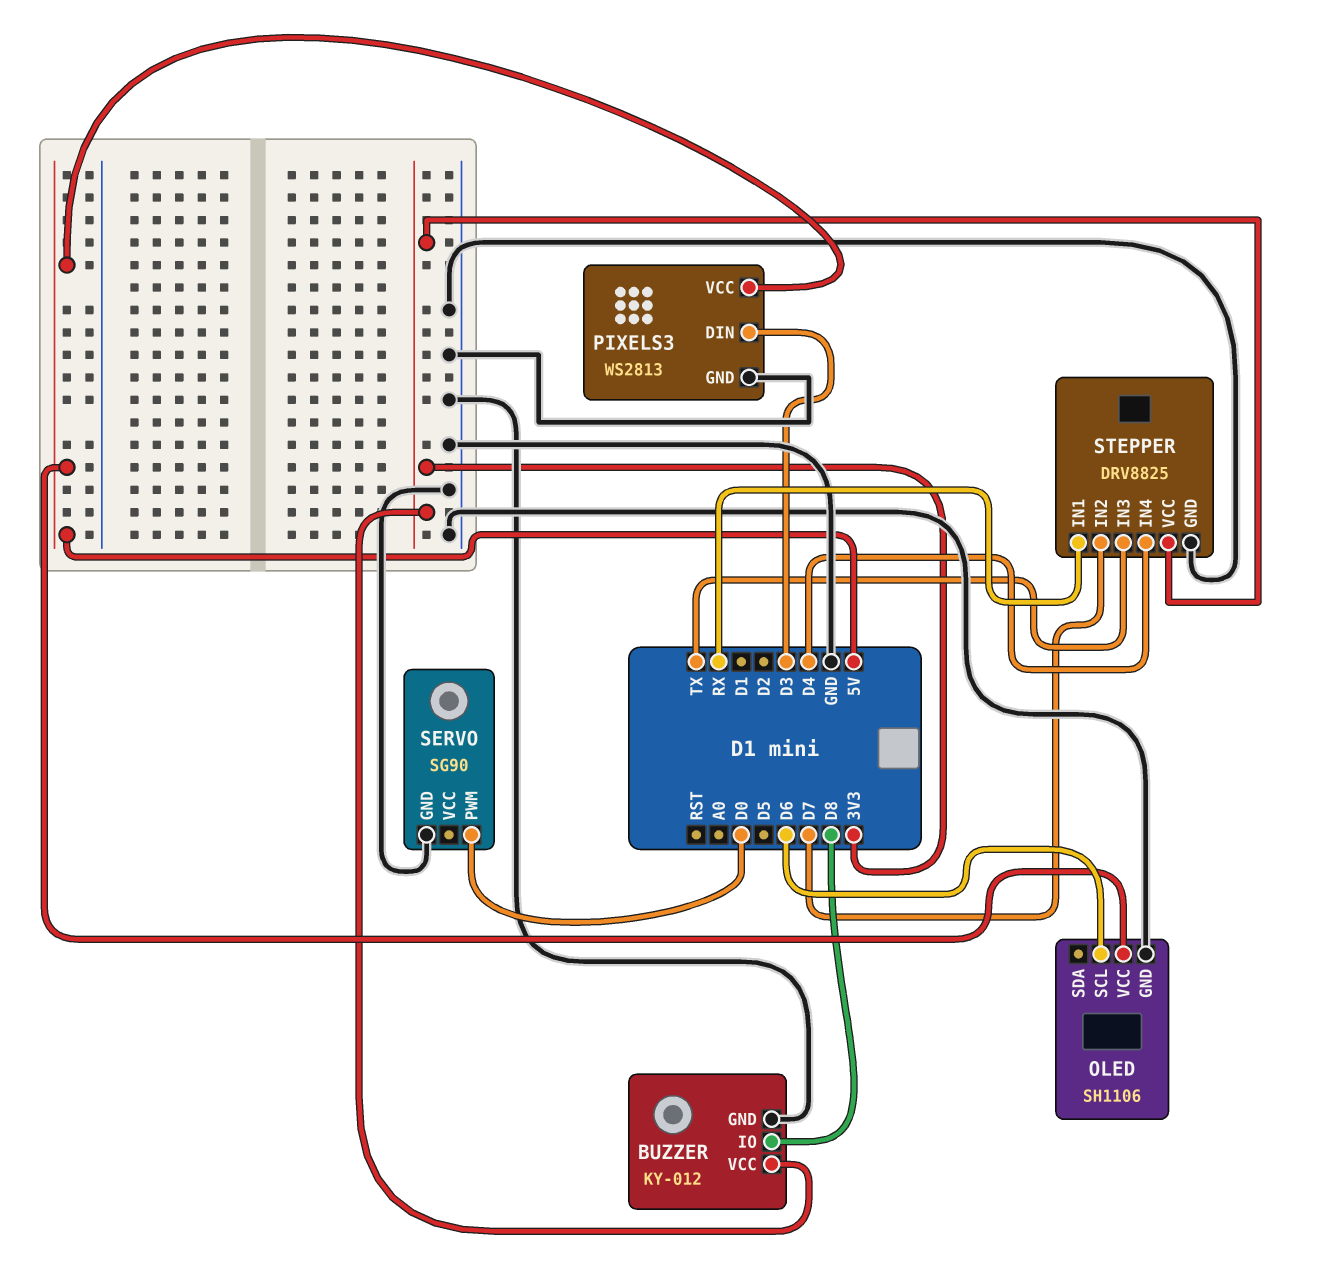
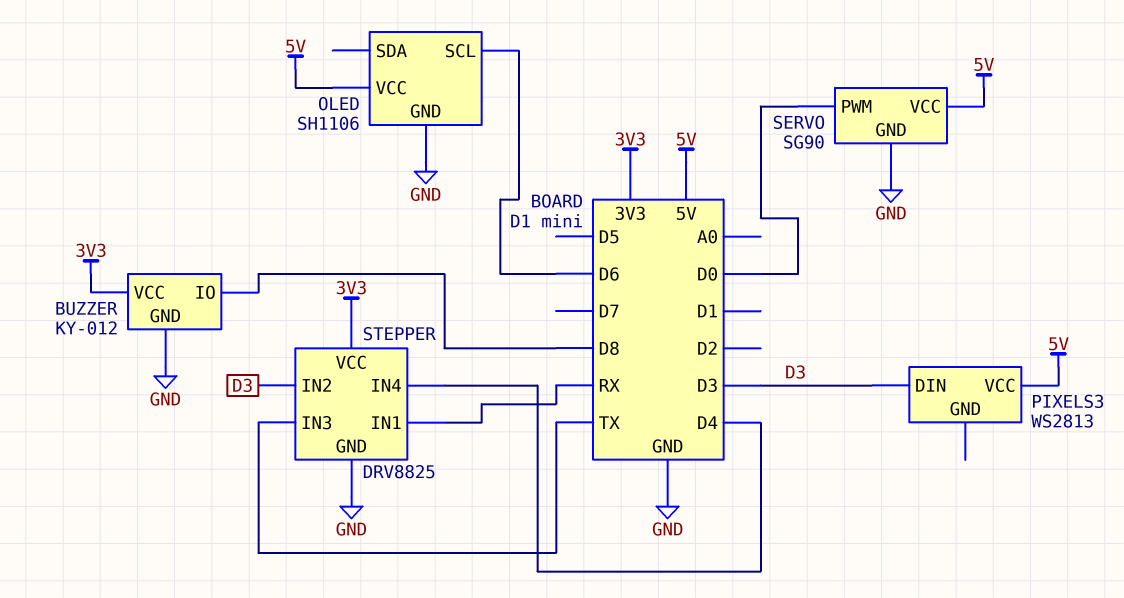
PIXELS3 pin GND: GND -> none
SERVO pin VCC: none -> 5V
STEPPER pin IN2: D7 -> D3

